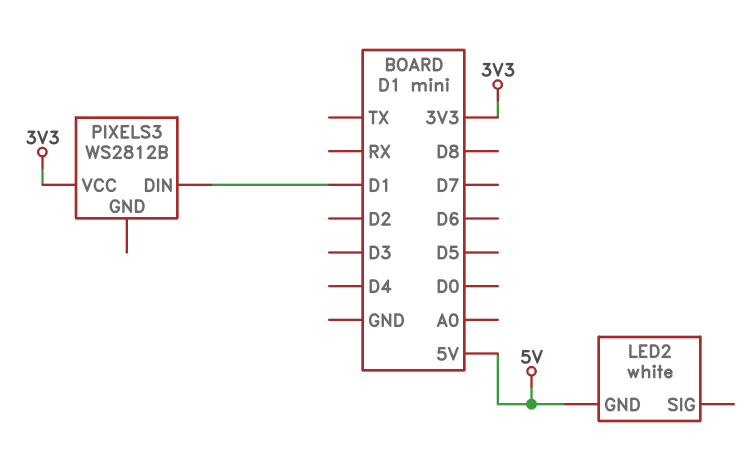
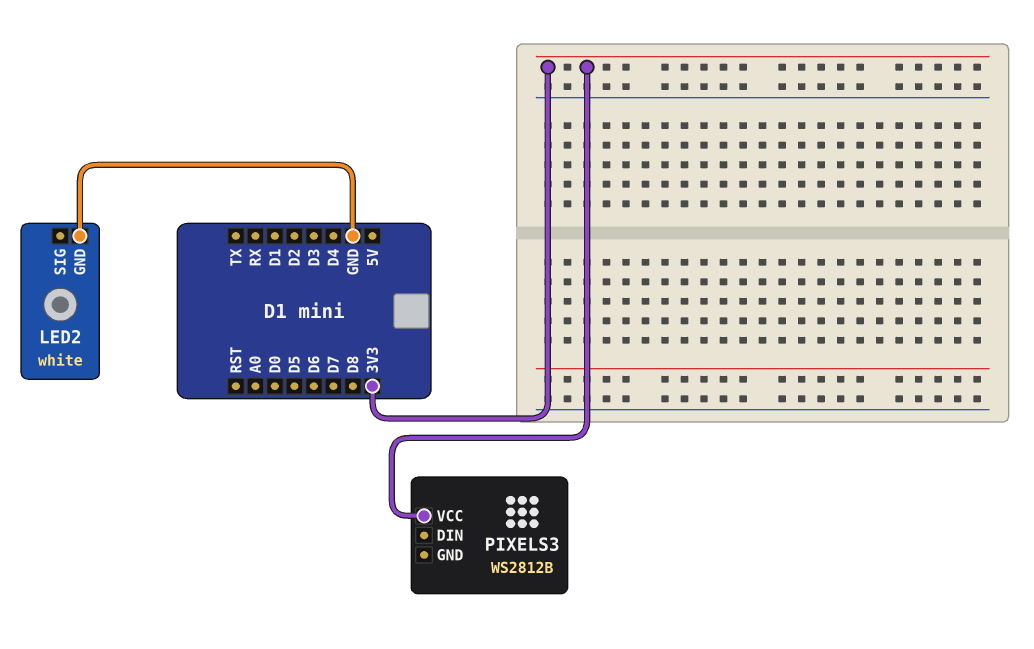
LED2 pin GND: 5V -> GND
PIXELS3 pin DIN: D1 -> none

